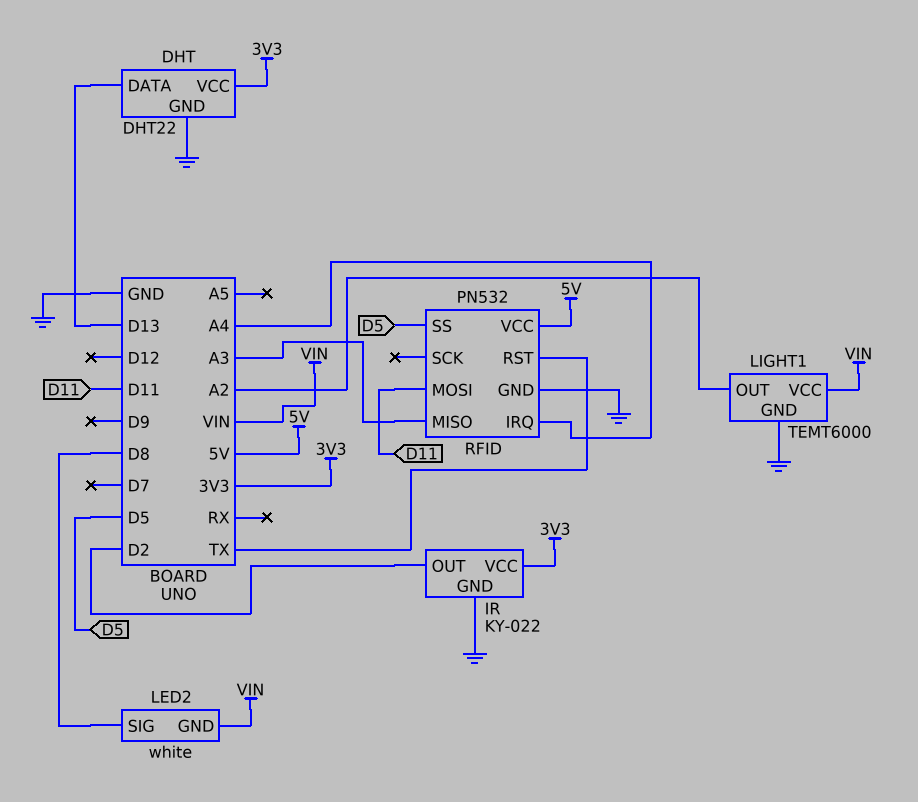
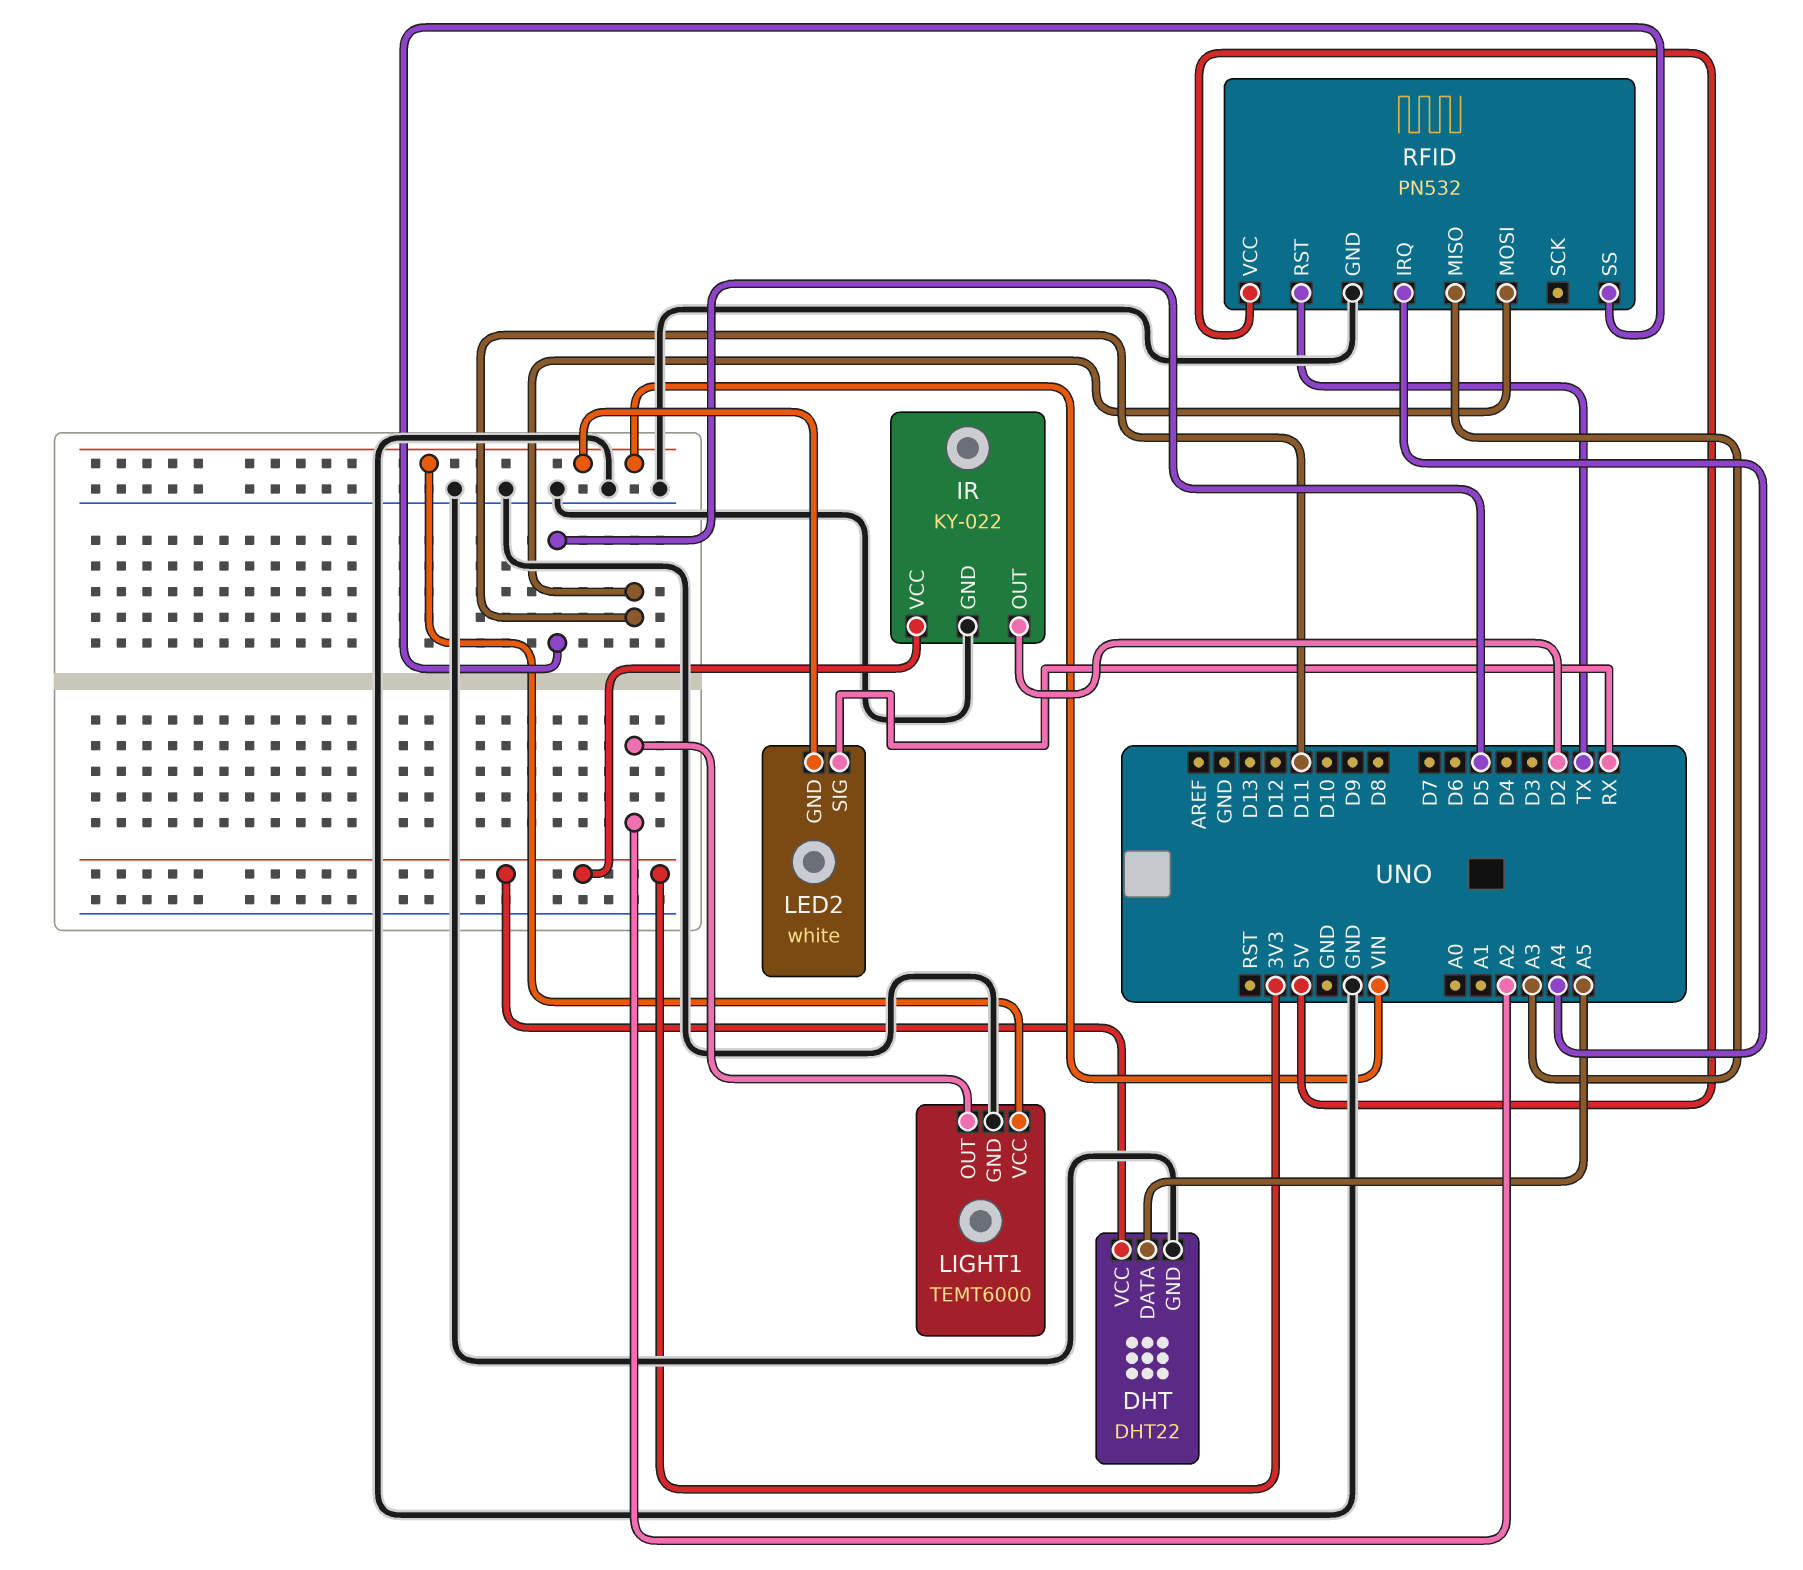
DHT pin DATA: D13 -> A5
LED2 pin SIG: D8 -> RX

